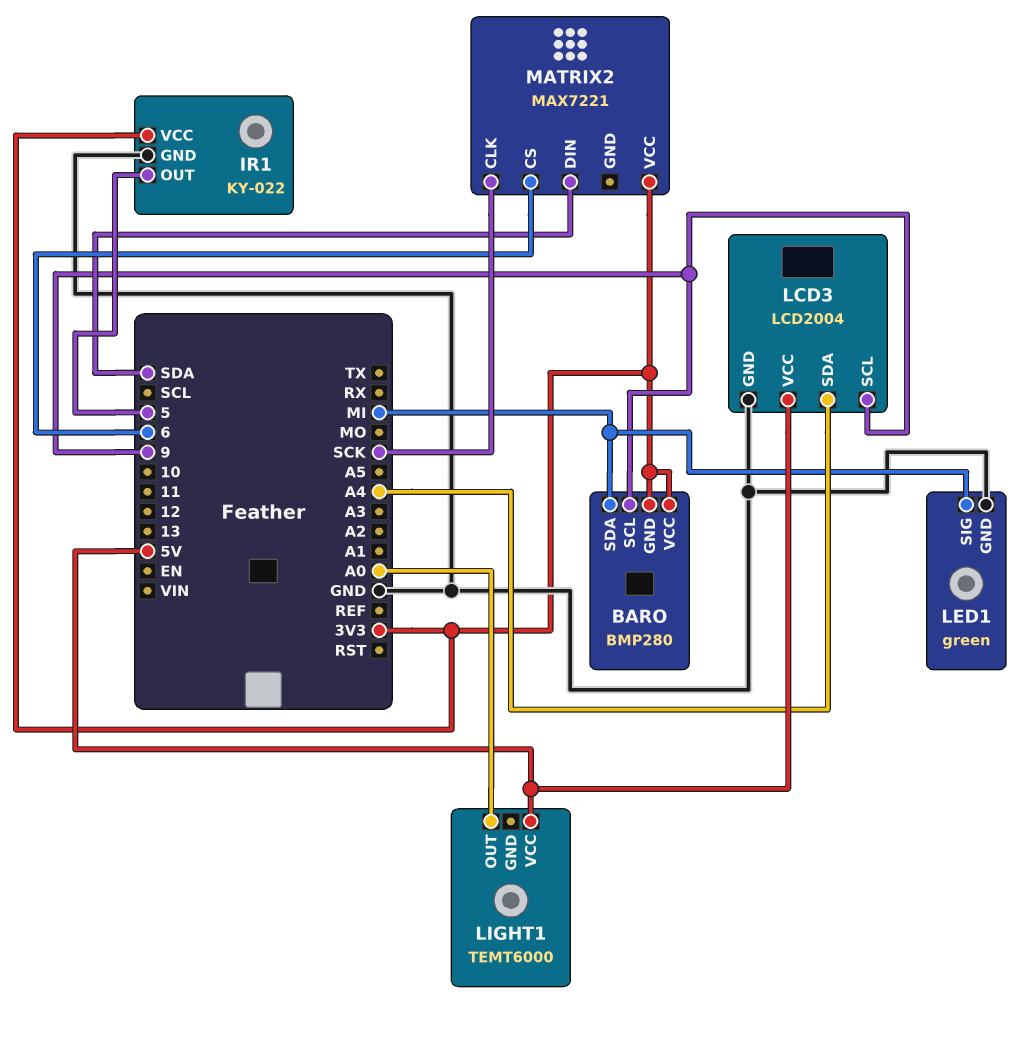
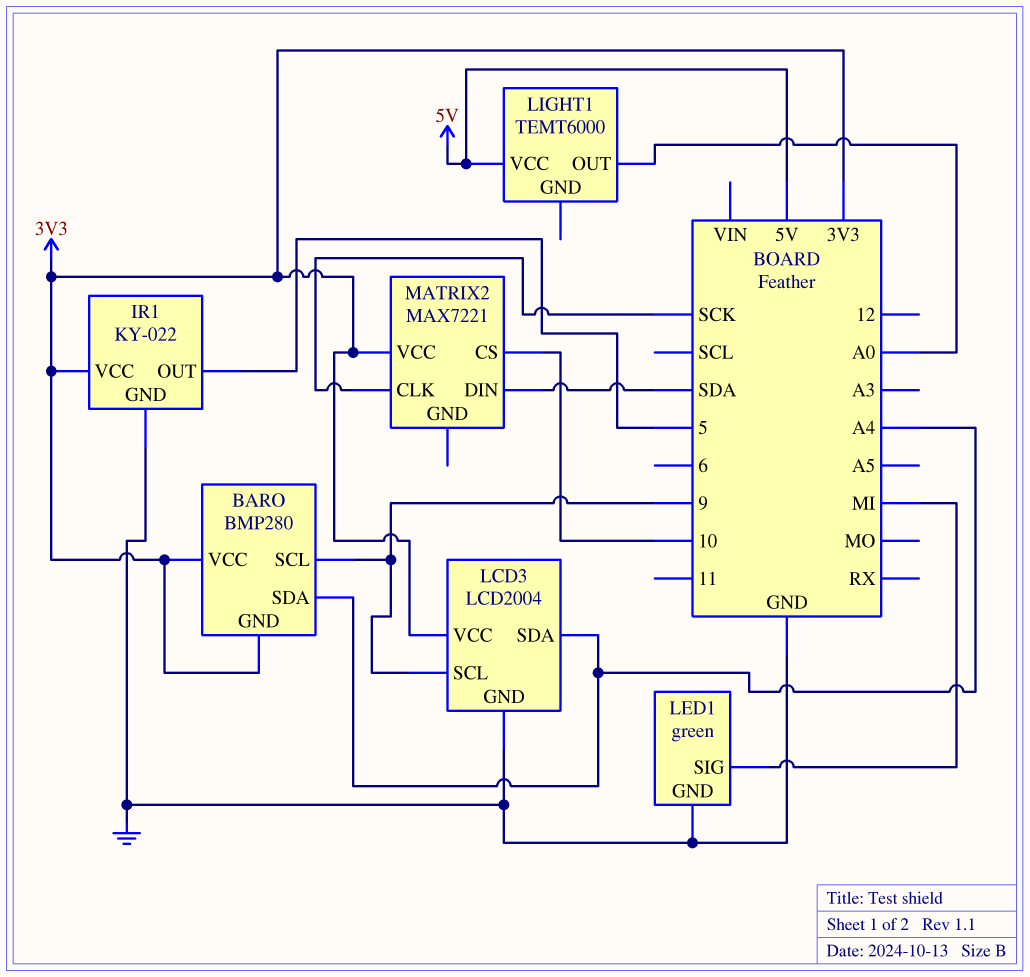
BARO pin SDA: MI -> A4
LCD3 pin VCC: 5V -> 3V3
MATRIX2 pin CS: 6 -> 10

